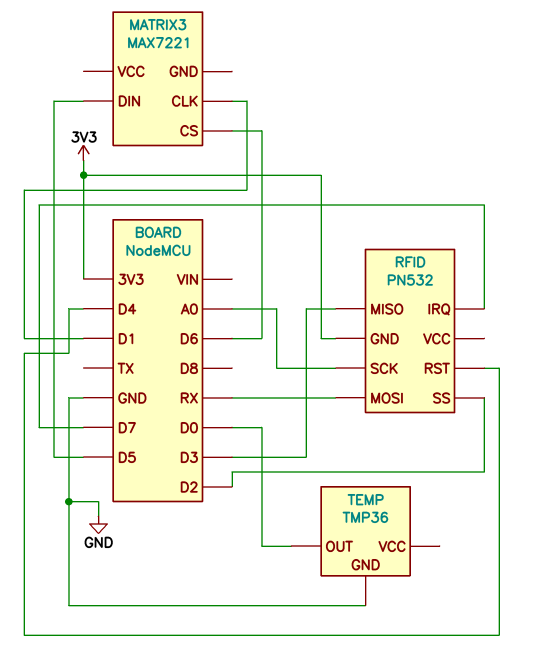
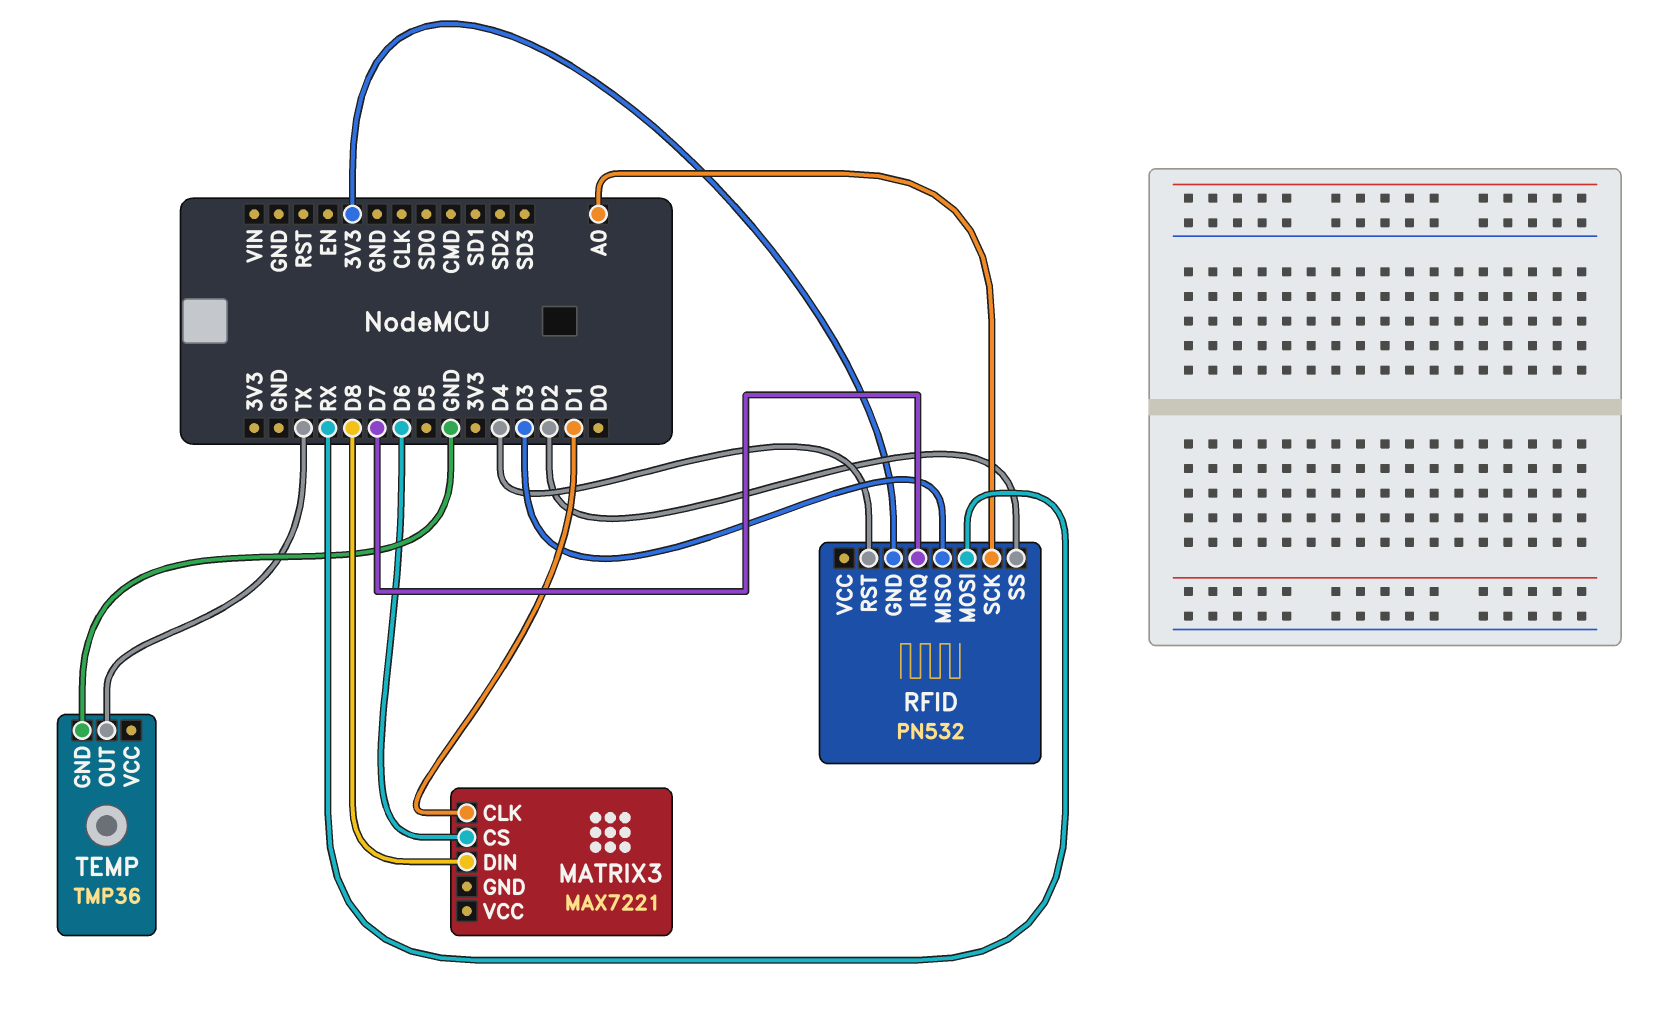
MATRIX3 pin DIN: D5 -> D8
TEMP pin OUT: D0 -> TX

